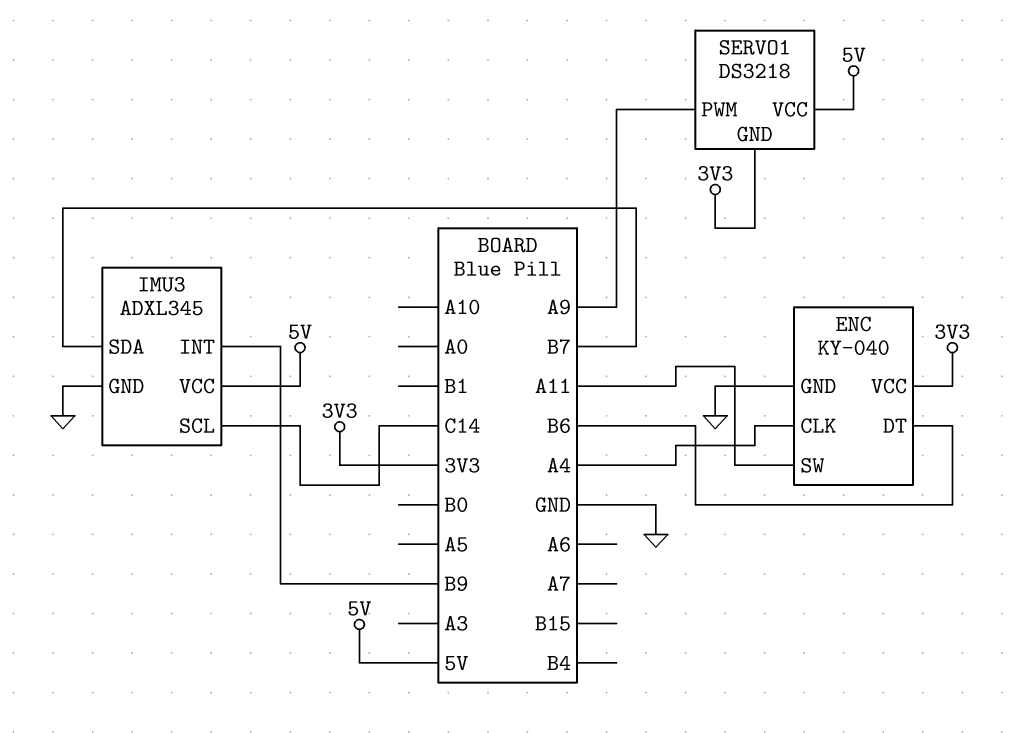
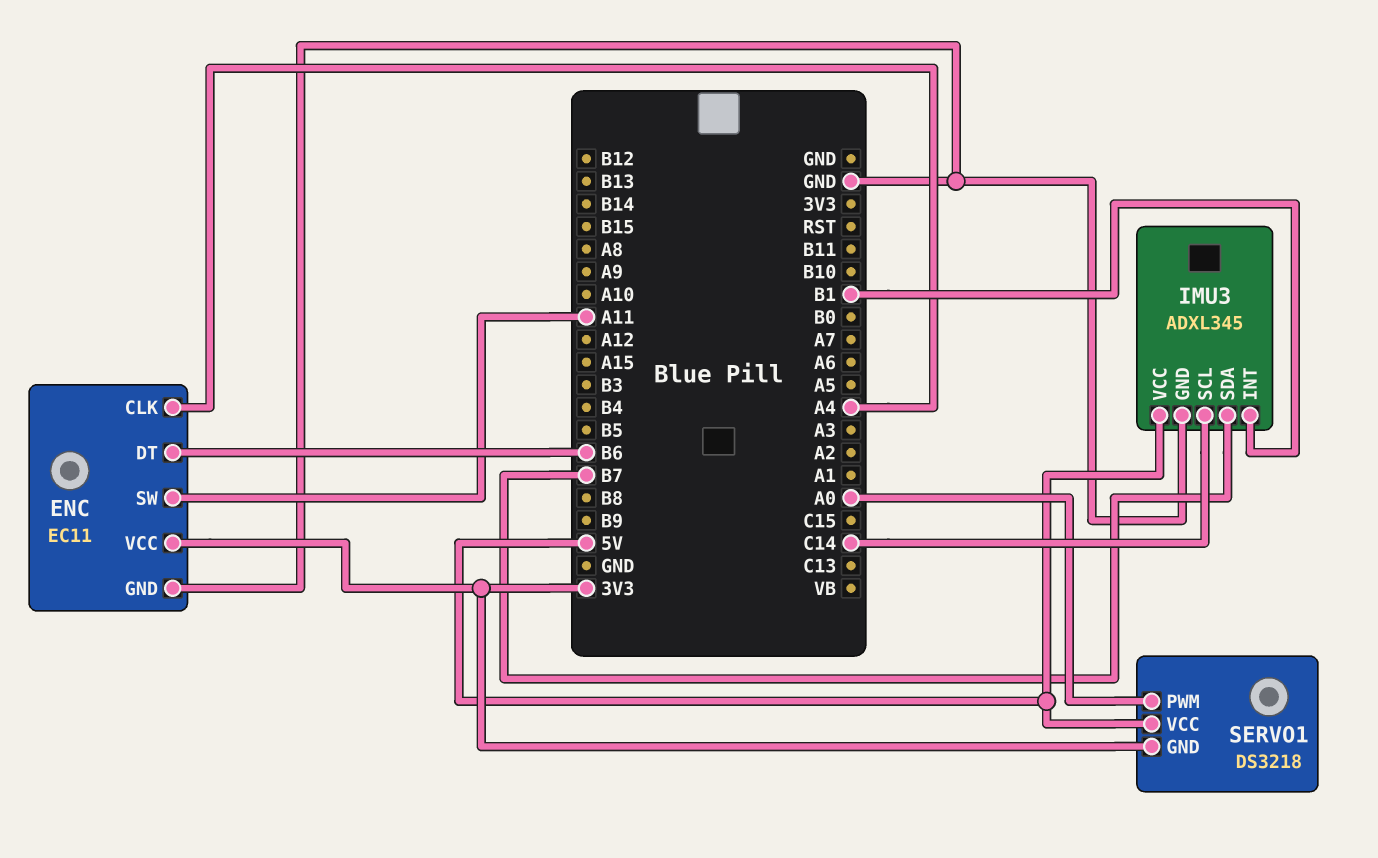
ENC: KY-040 -> EC11
IMU3 pin INT: B9 -> B1
SERVO1 pin PWM: A9 -> A0

